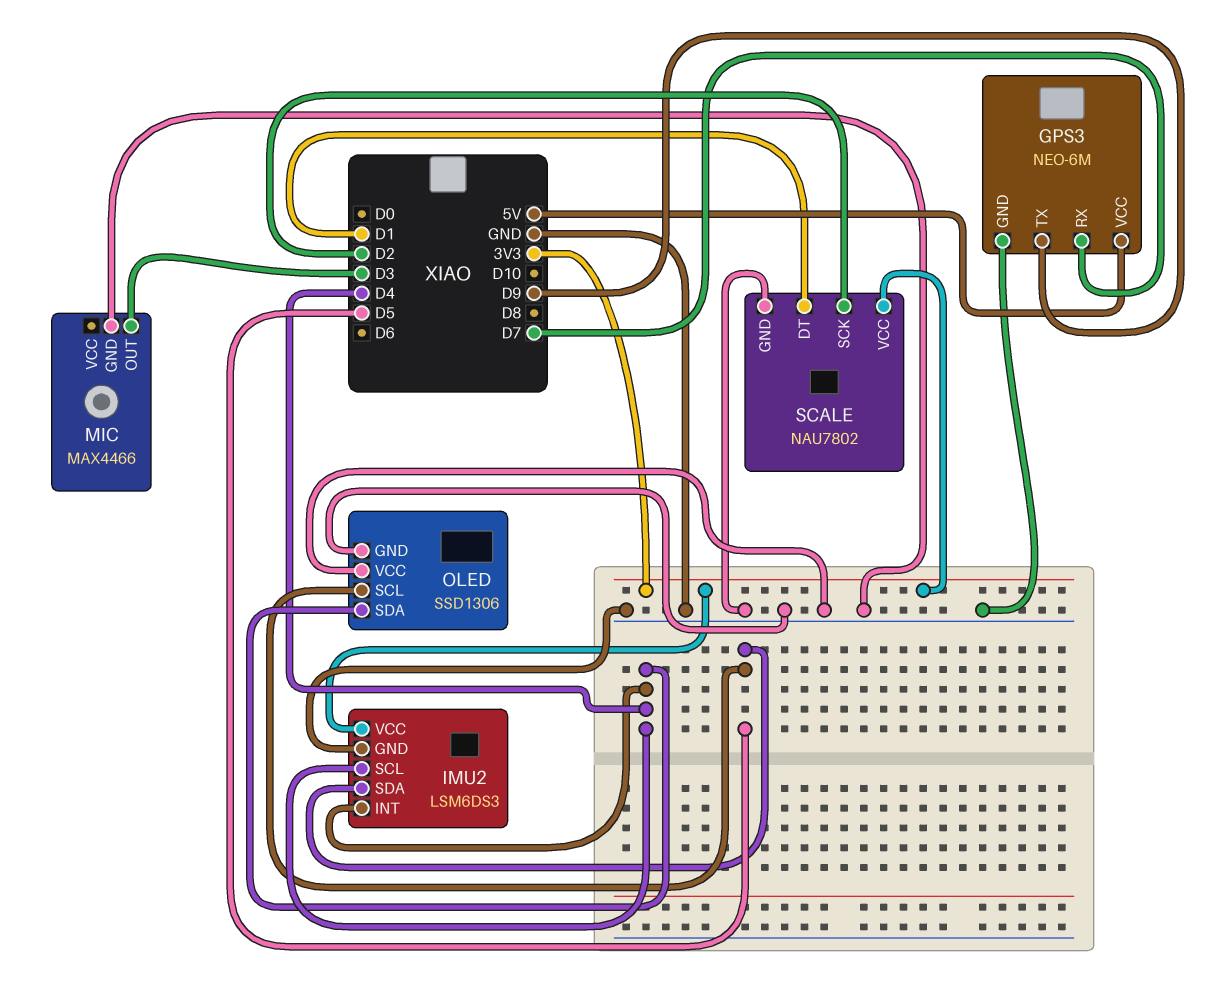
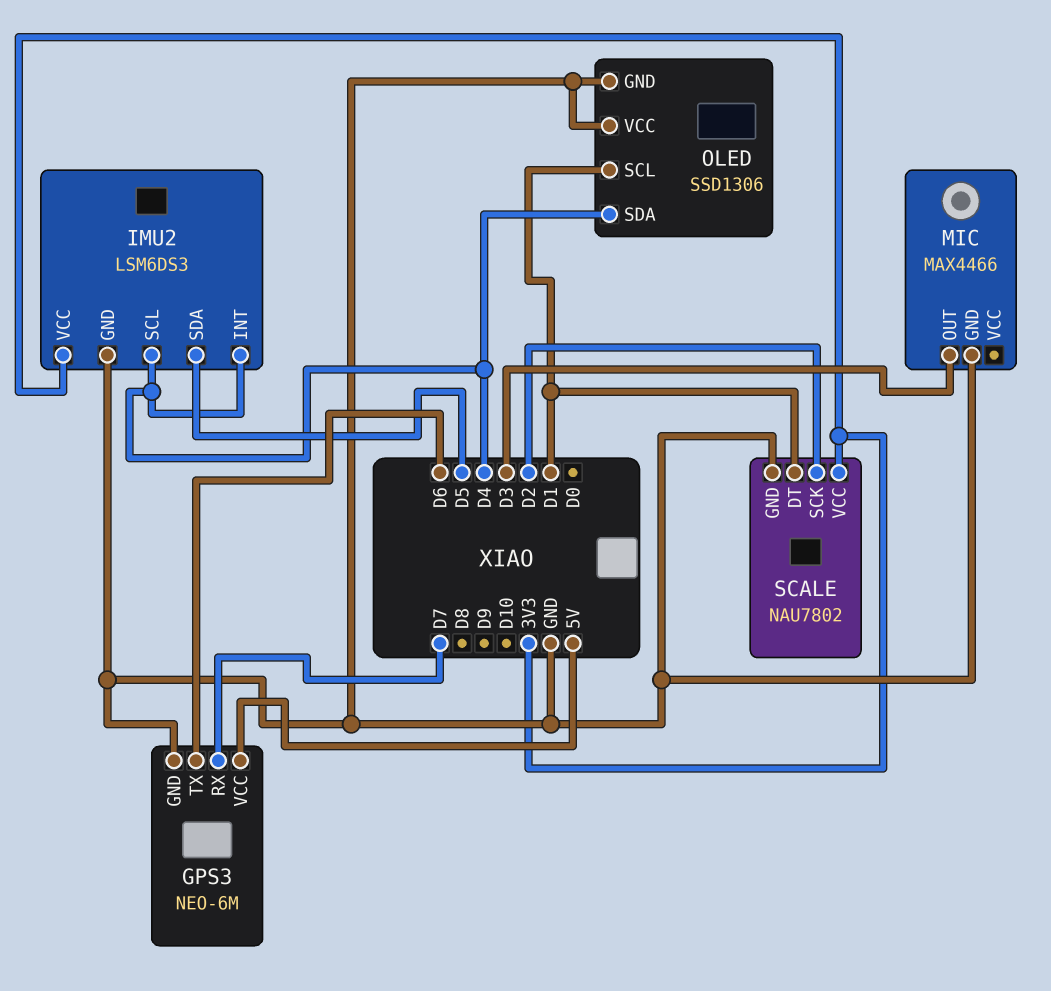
GPS3 pin TX: D9 -> D6
OLED pin SCL: D5 -> D1

